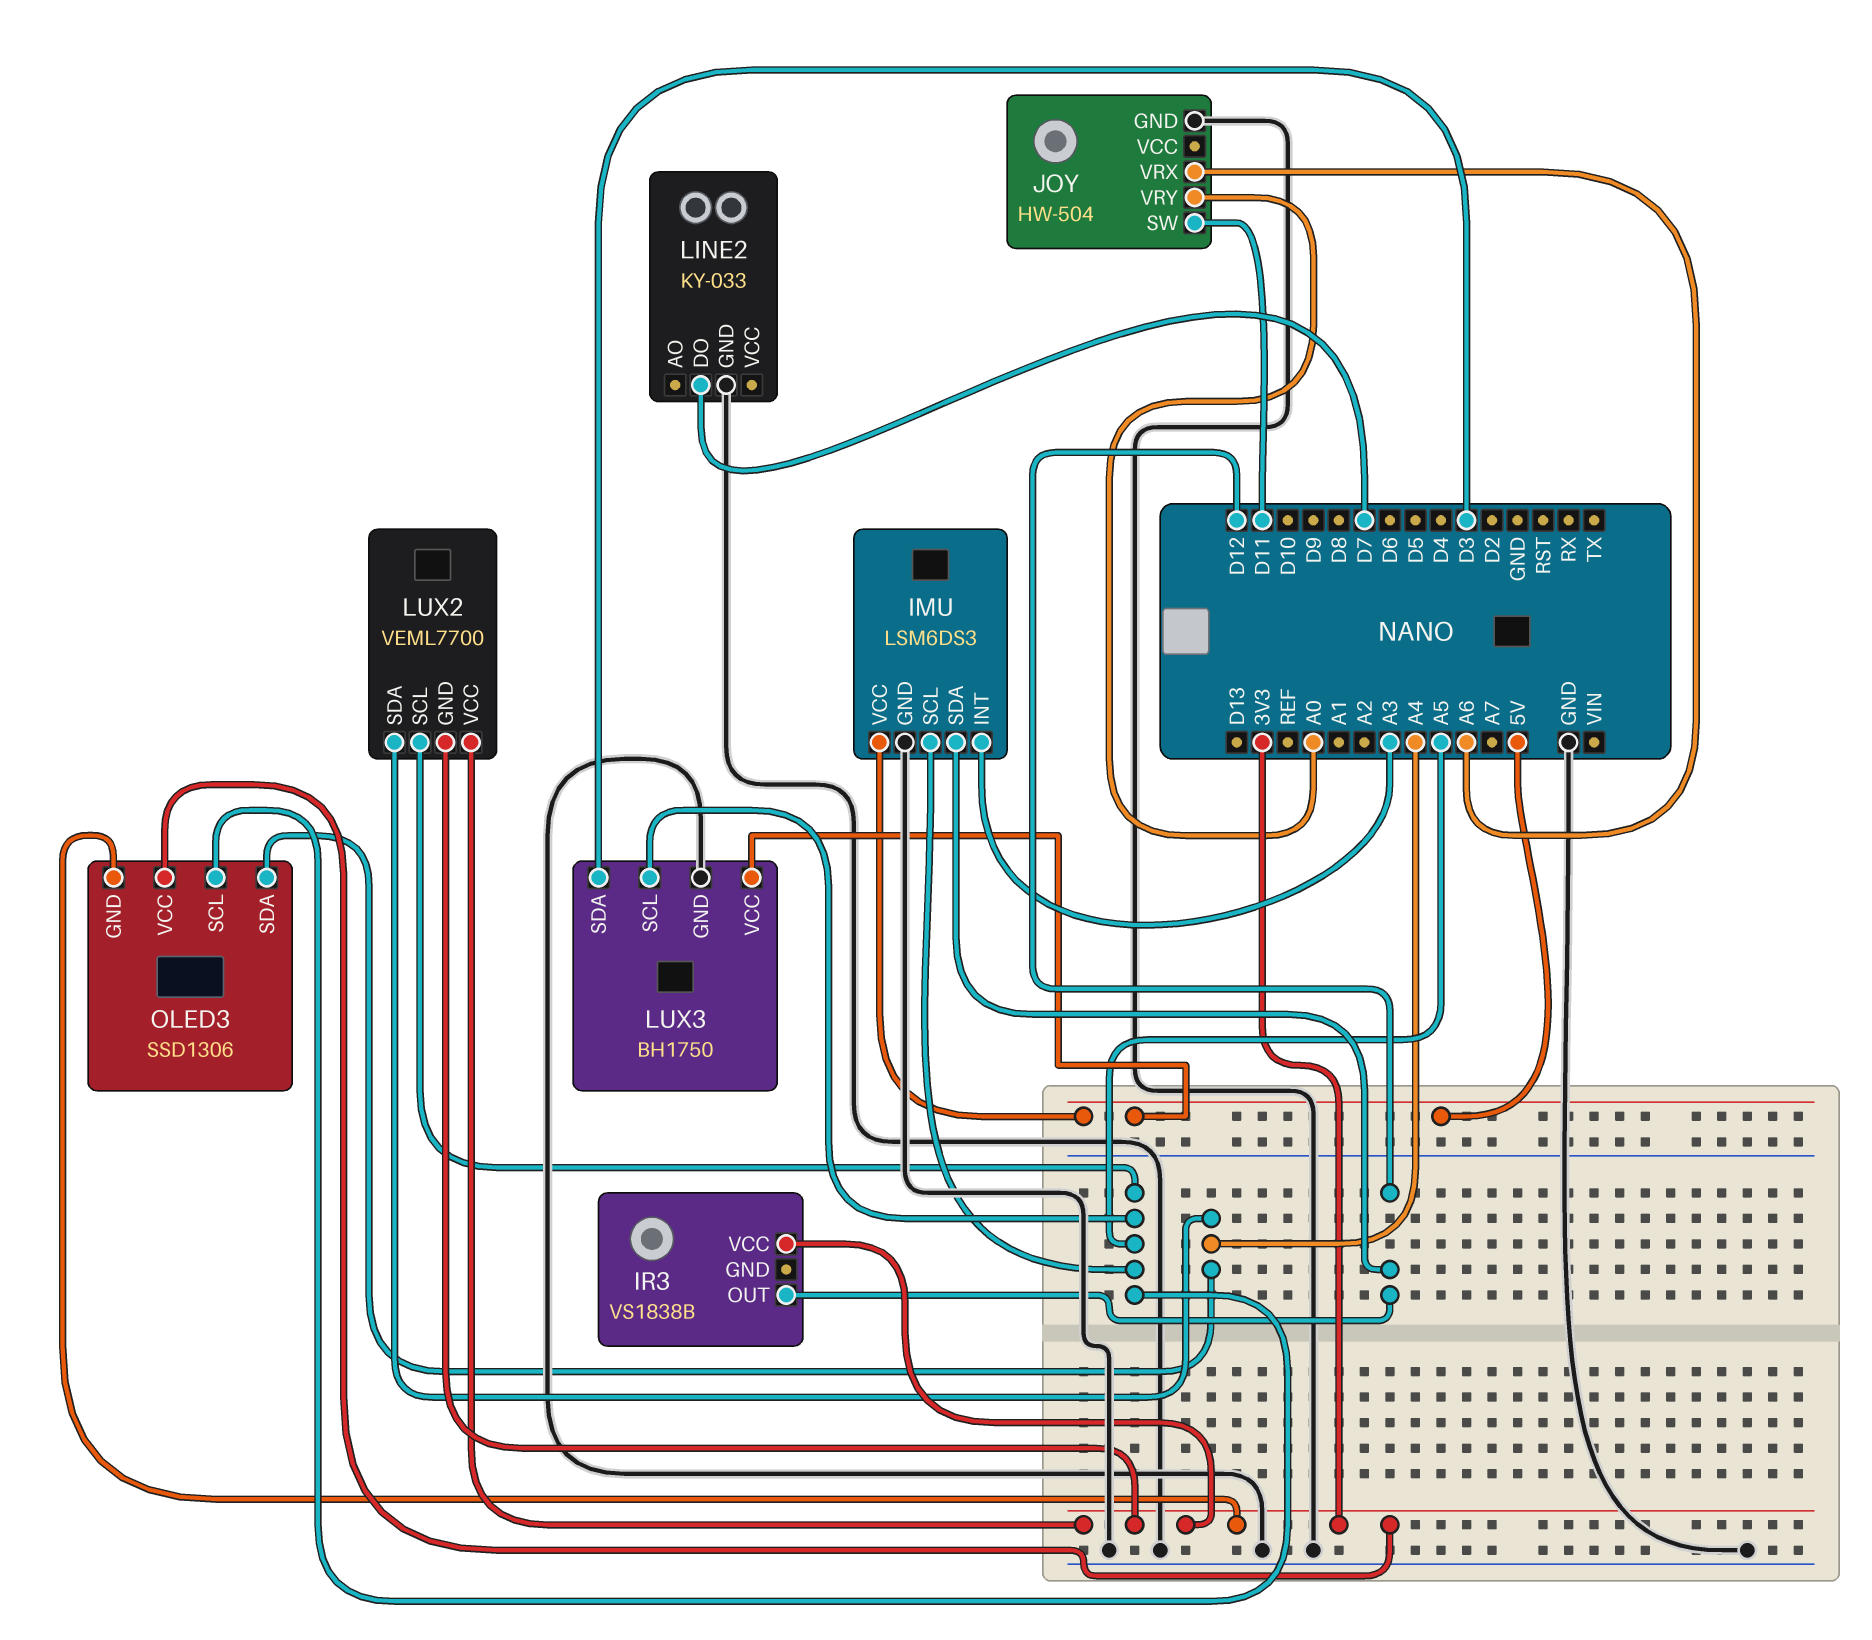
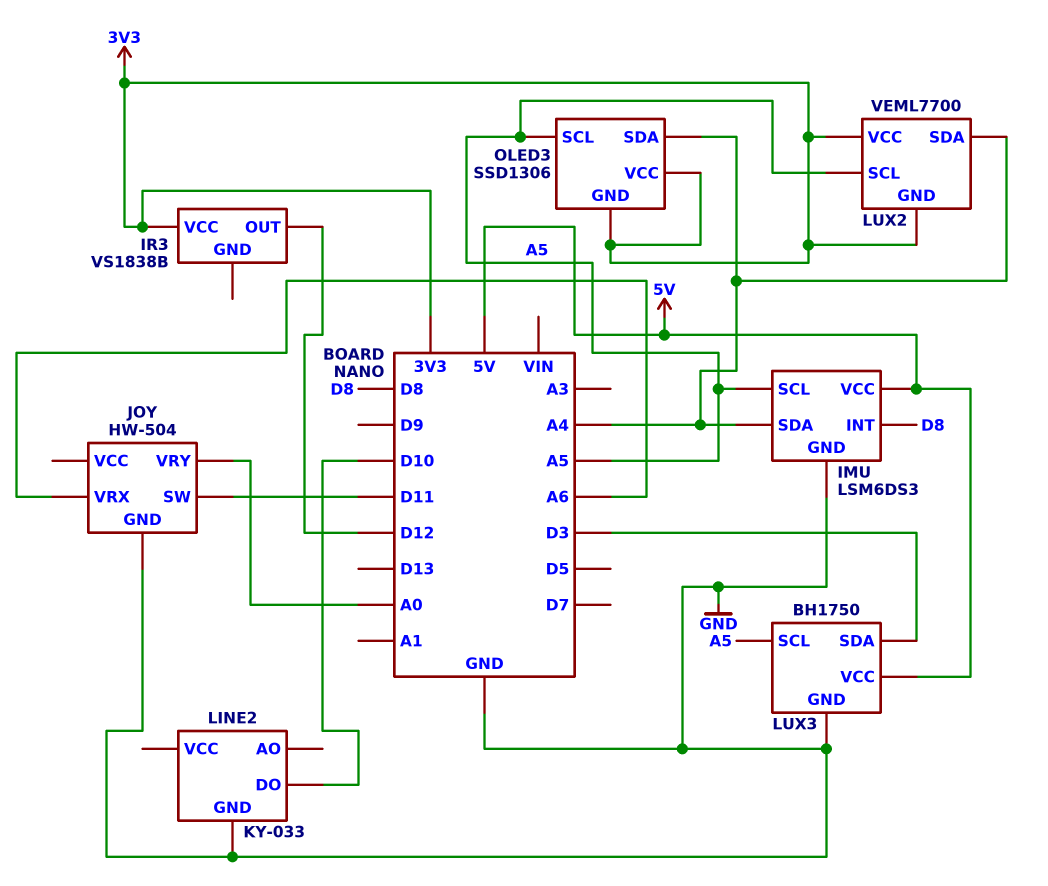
IMU pin INT: A3 -> D8
IMU pin SDA: D12 -> A4
LINE2 pin DO: D7 -> D10

